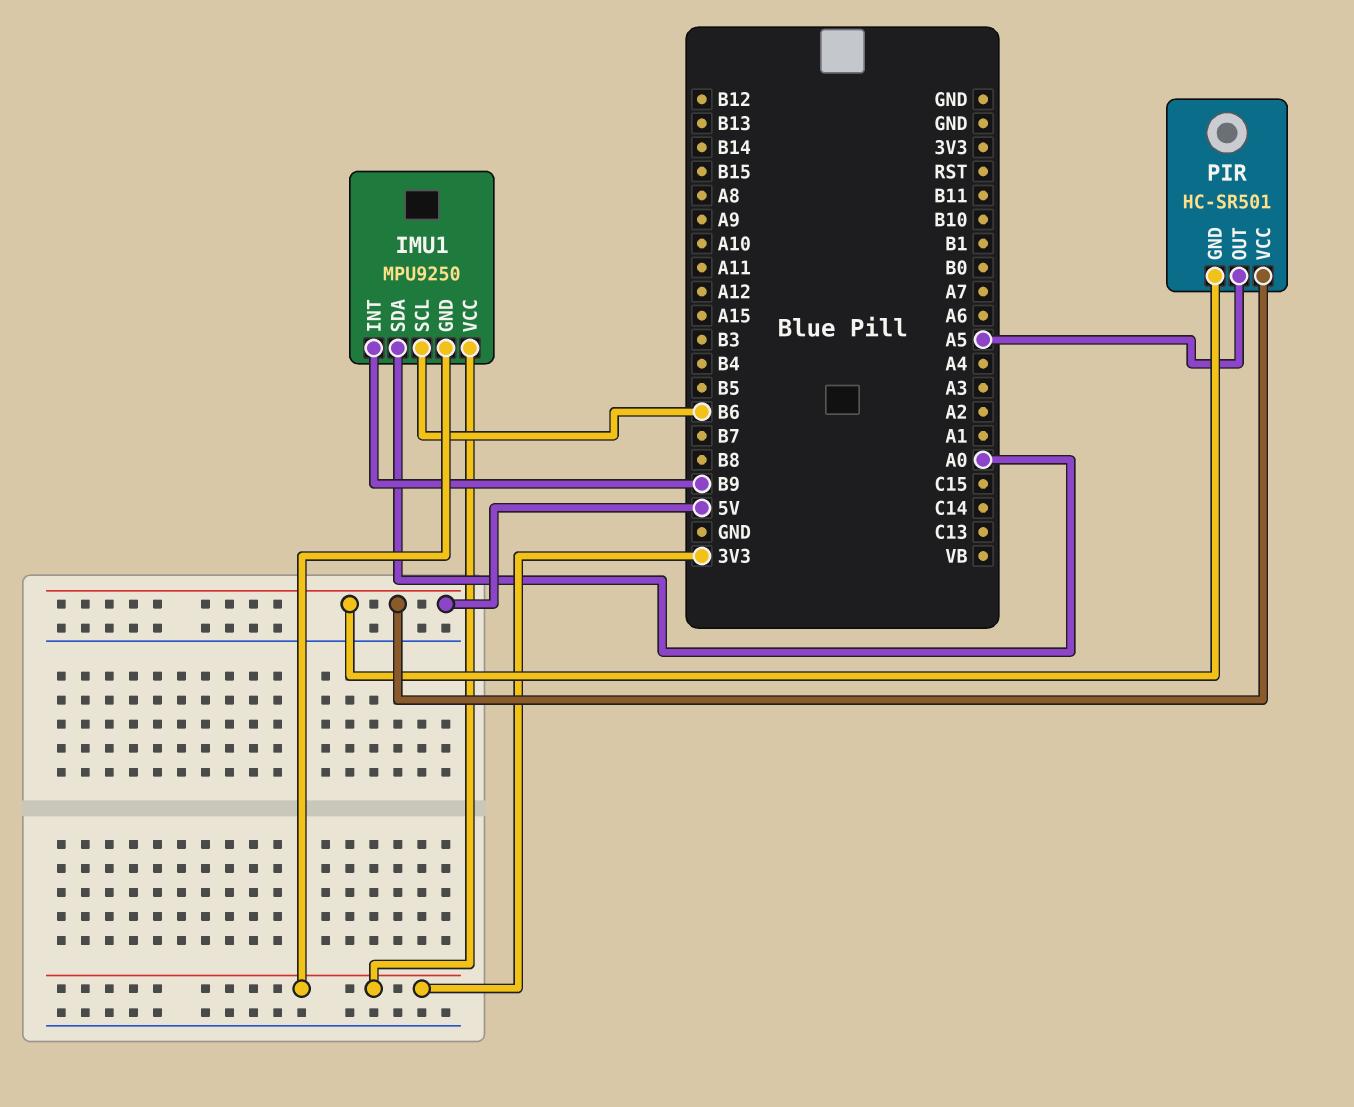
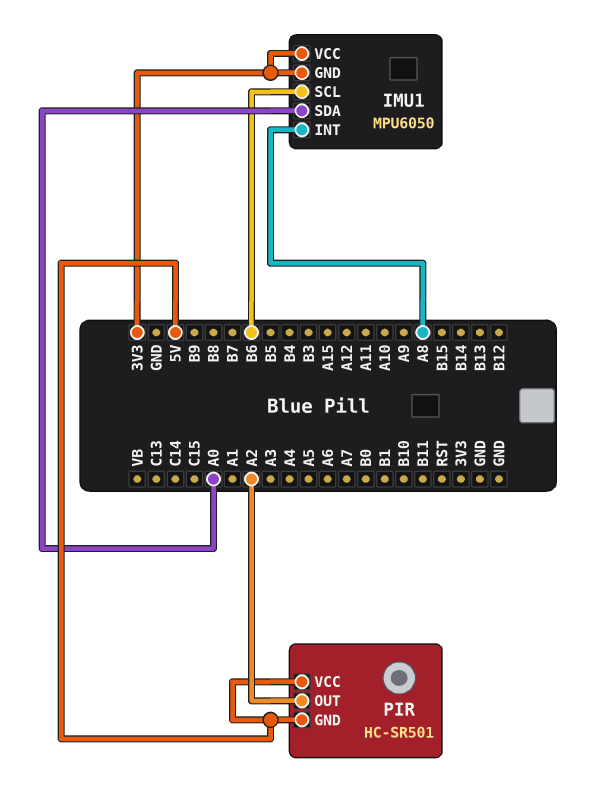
IMU1: MPU9250 -> MPU6050
IMU1 pin INT: B9 -> A8
PIR pin OUT: A5 -> A2

